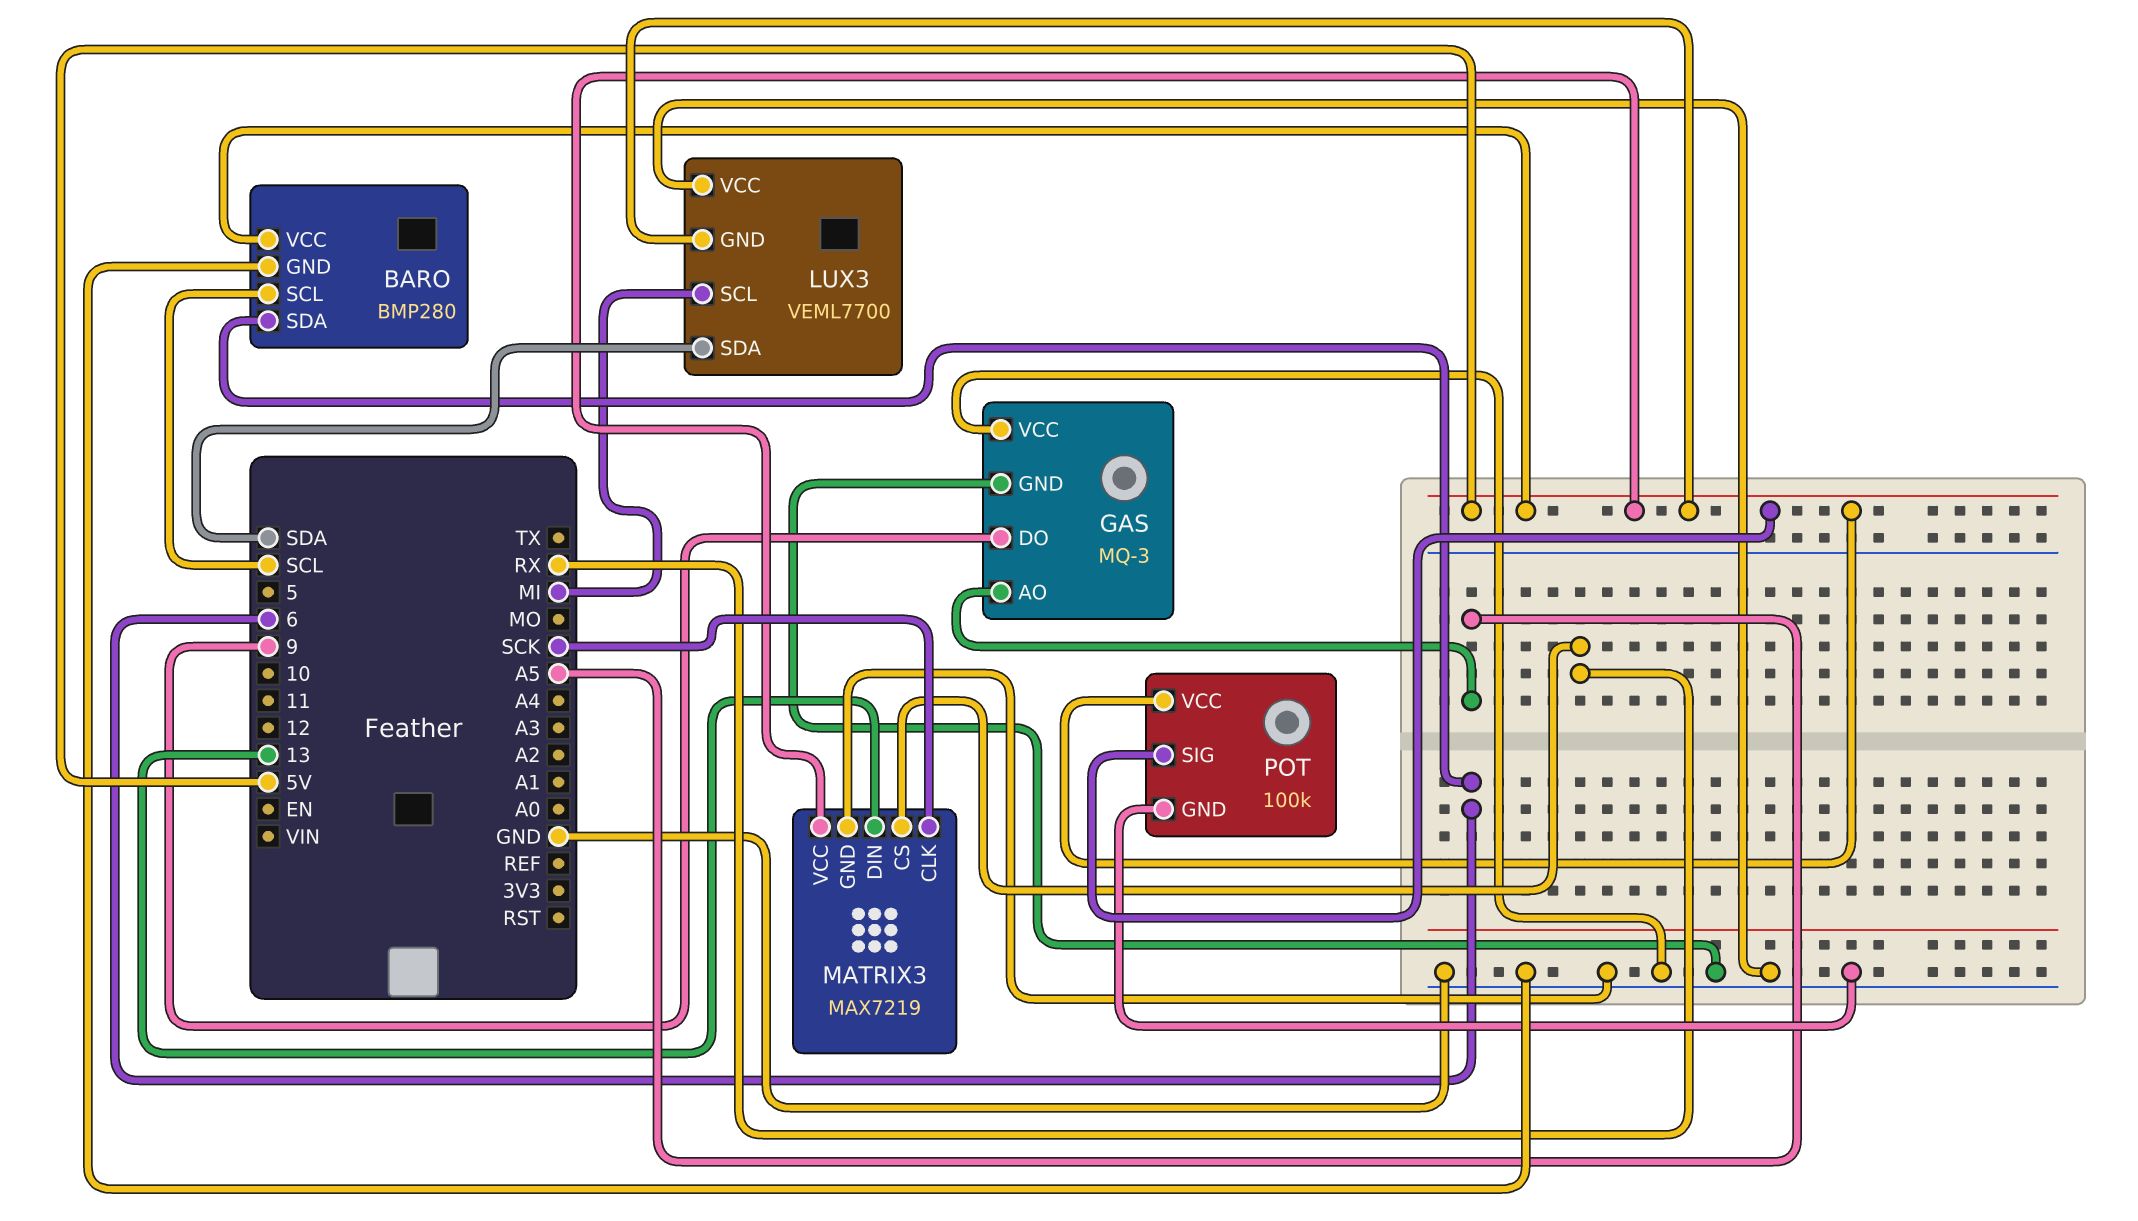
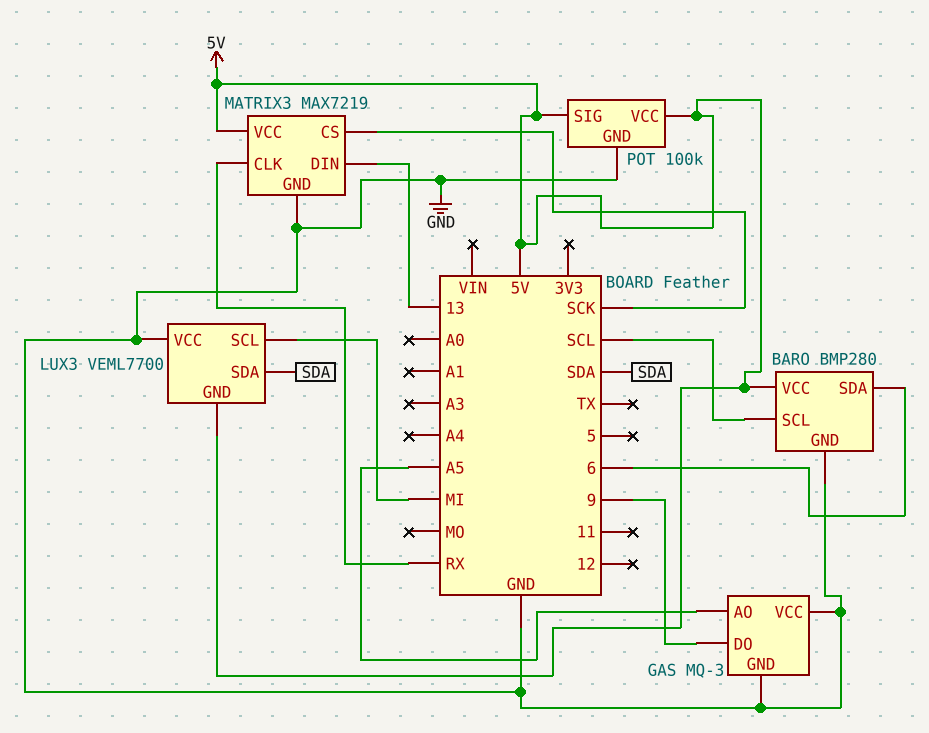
MATRIX3 pin CLK: SCK -> RX
MATRIX3 pin CS: RX -> SCK

